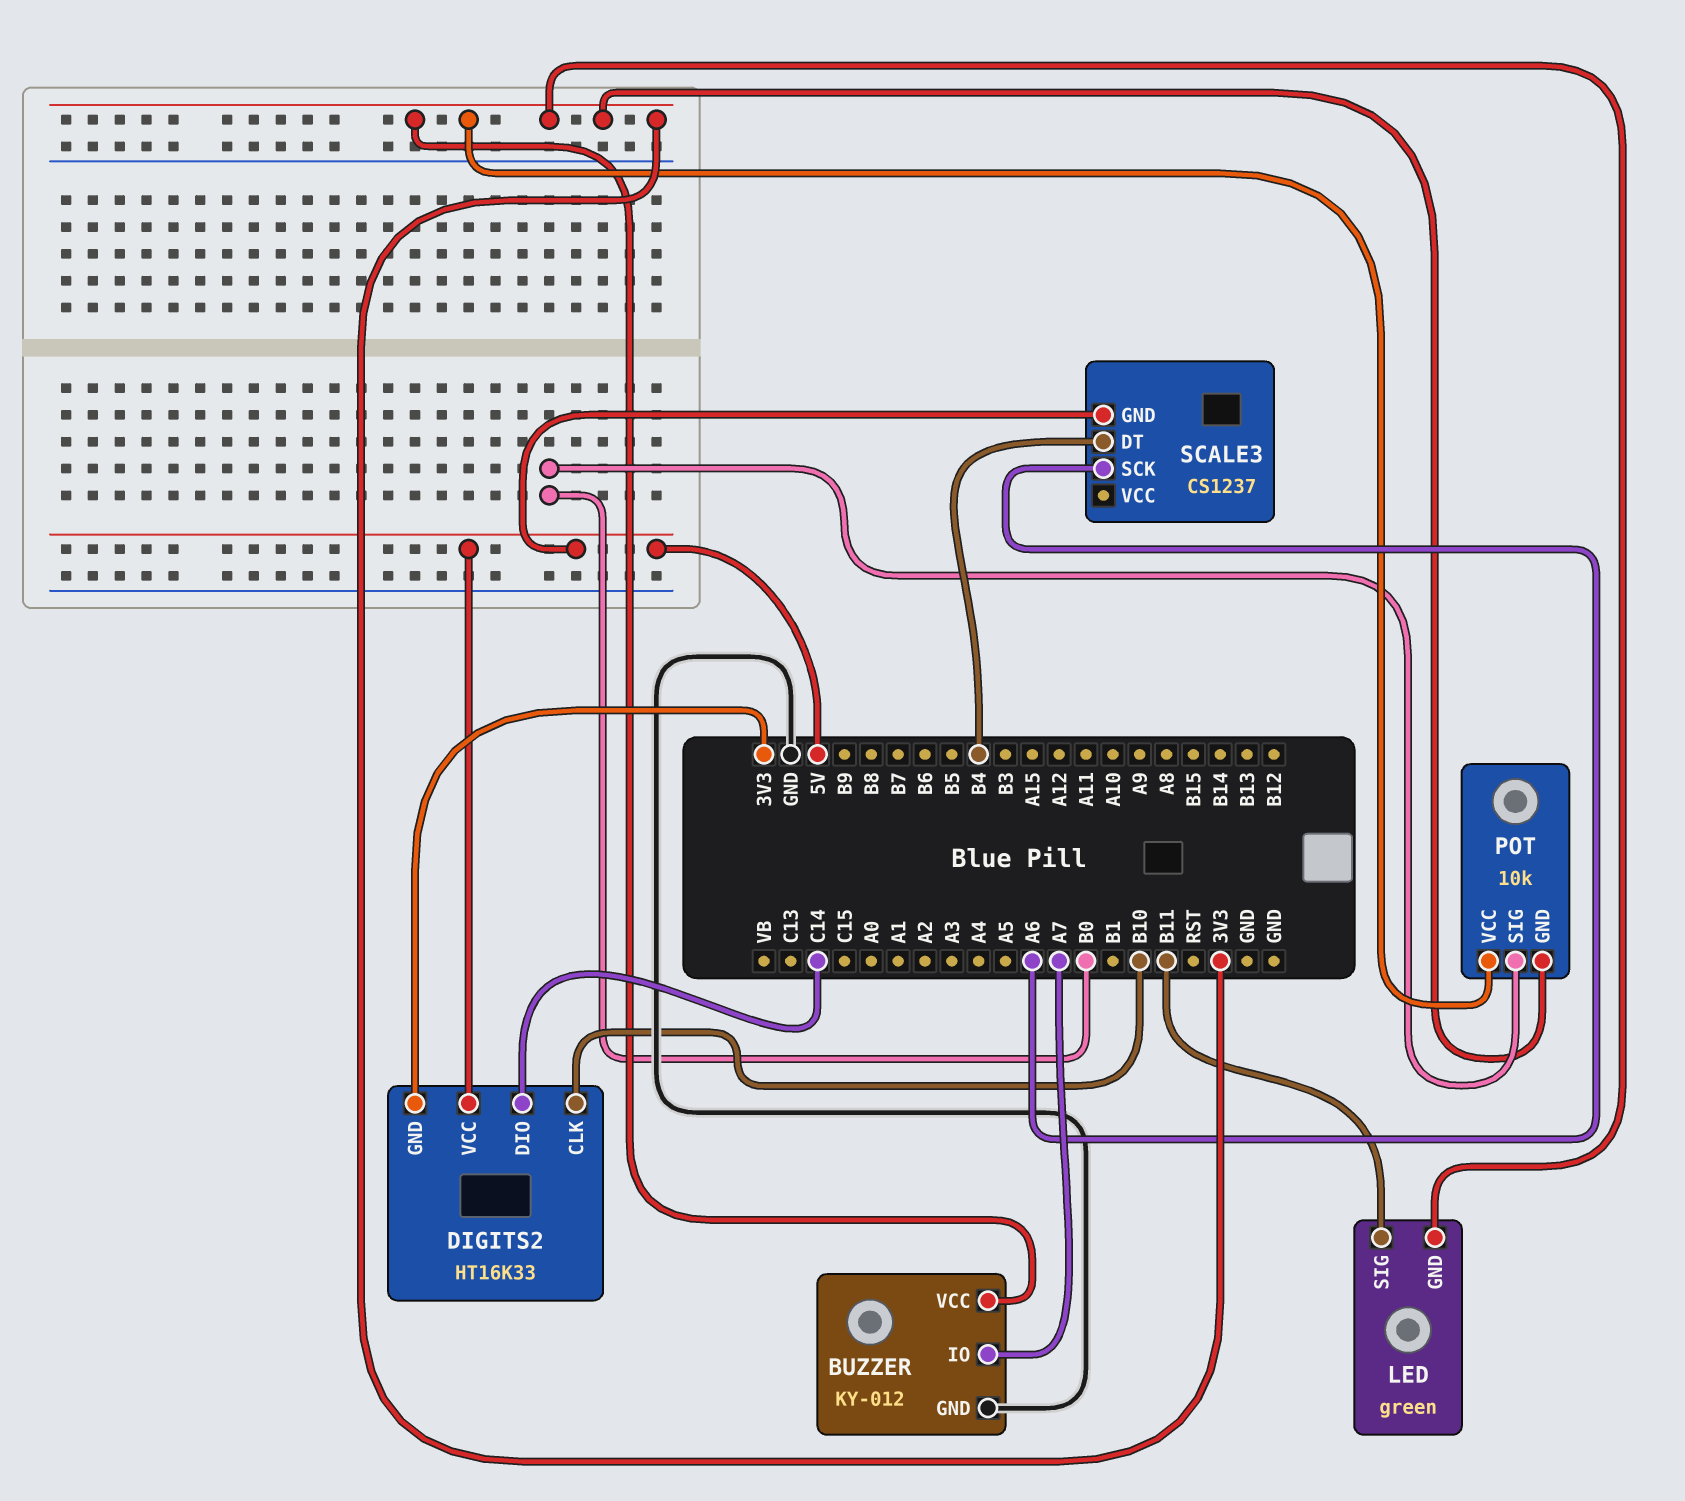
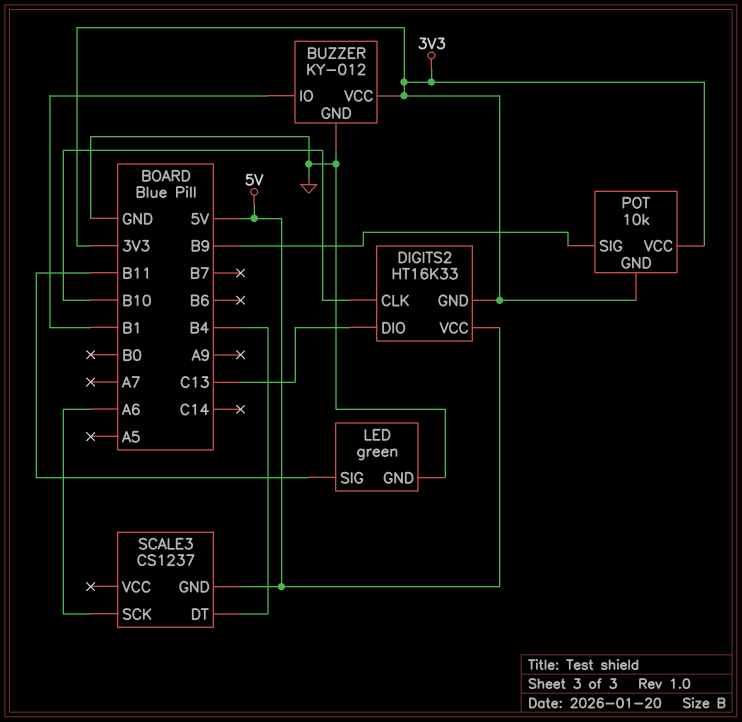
BUZZER pin IO: A7 -> B1
DIGITS2 pin DIO: C14 -> C13
LED pin GND: 3V3 -> GND
POT pin SIG: B0 -> B9

